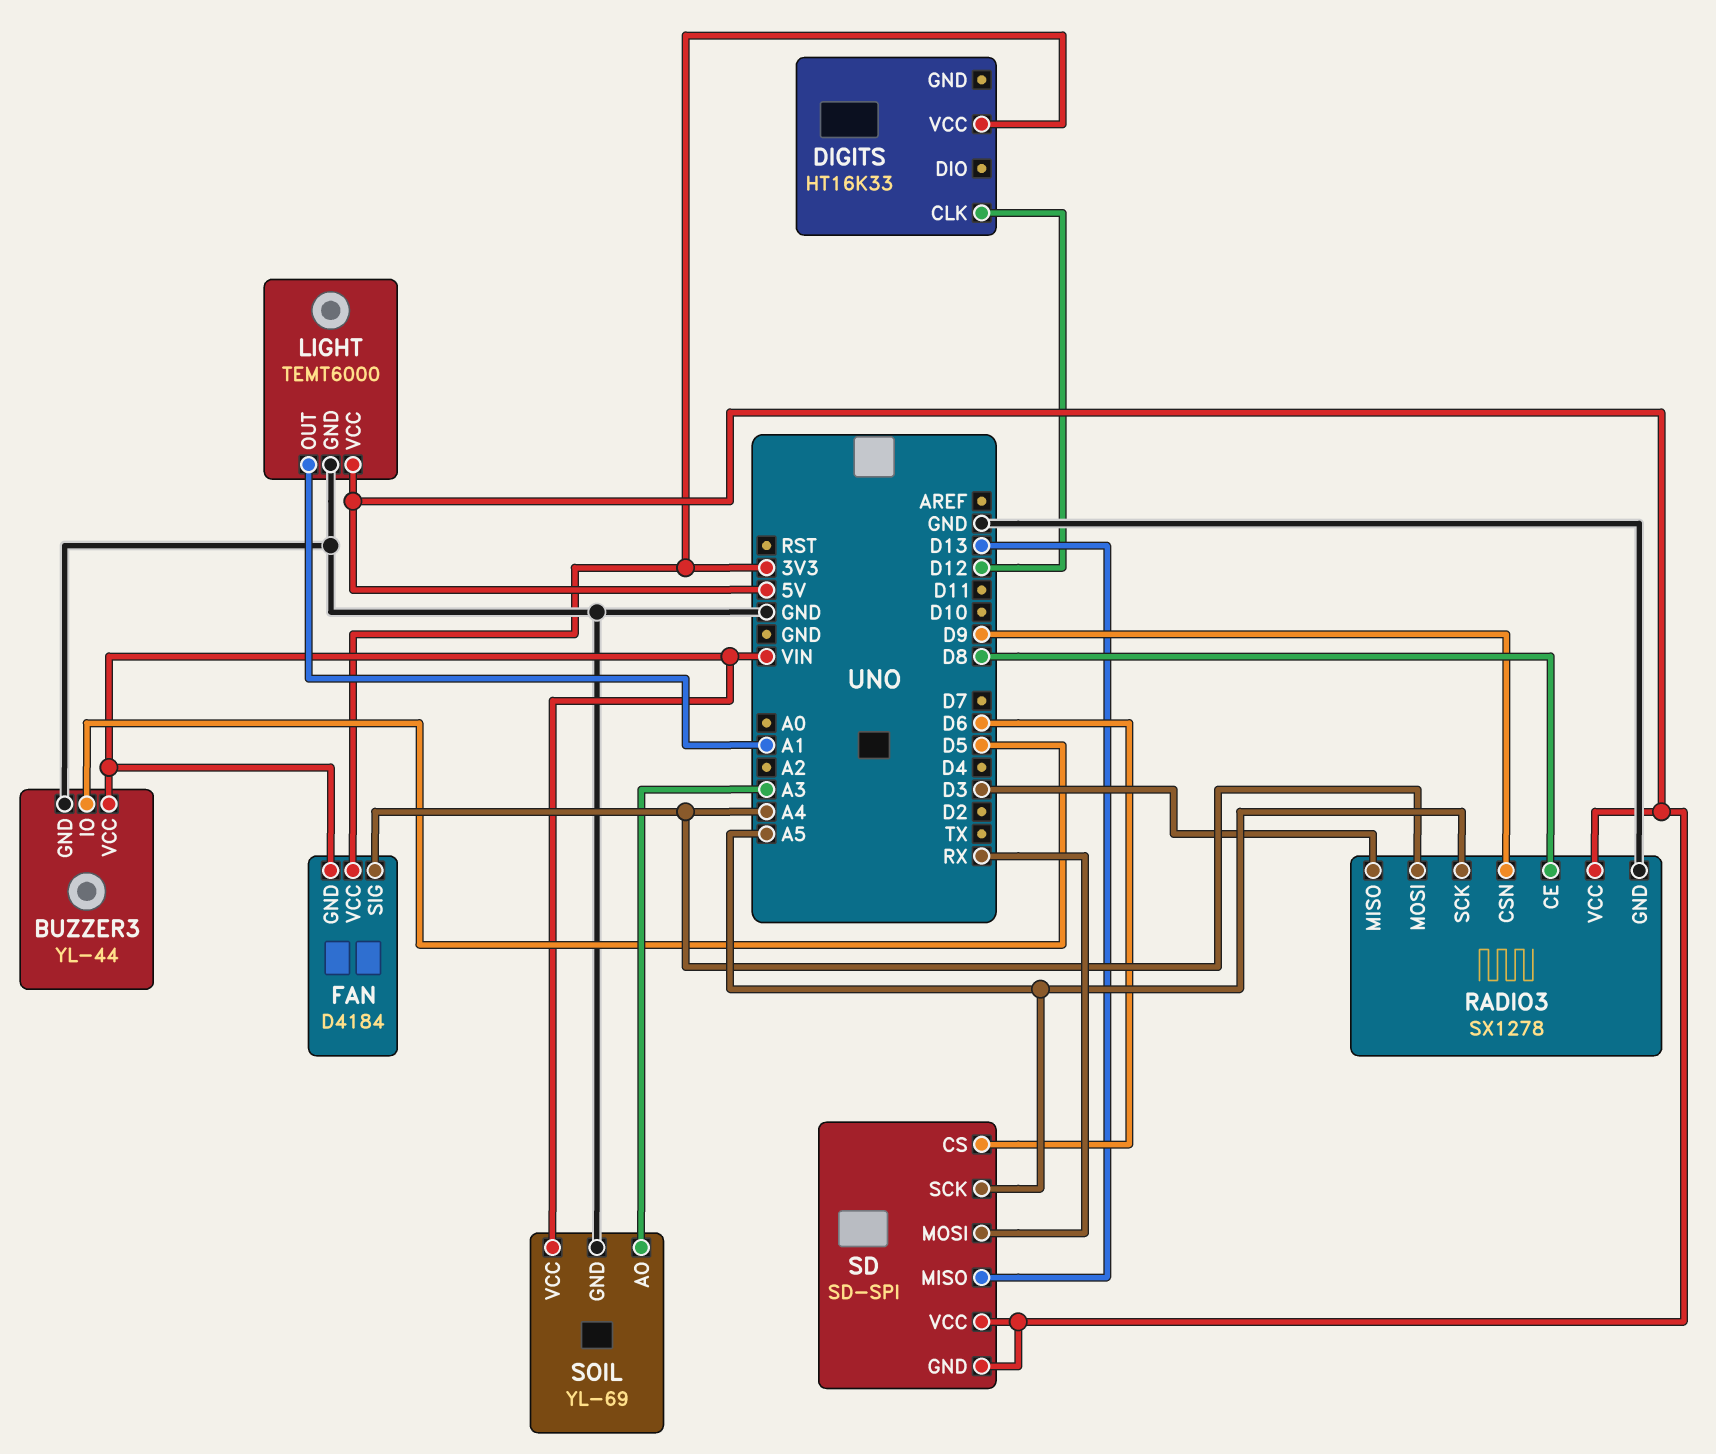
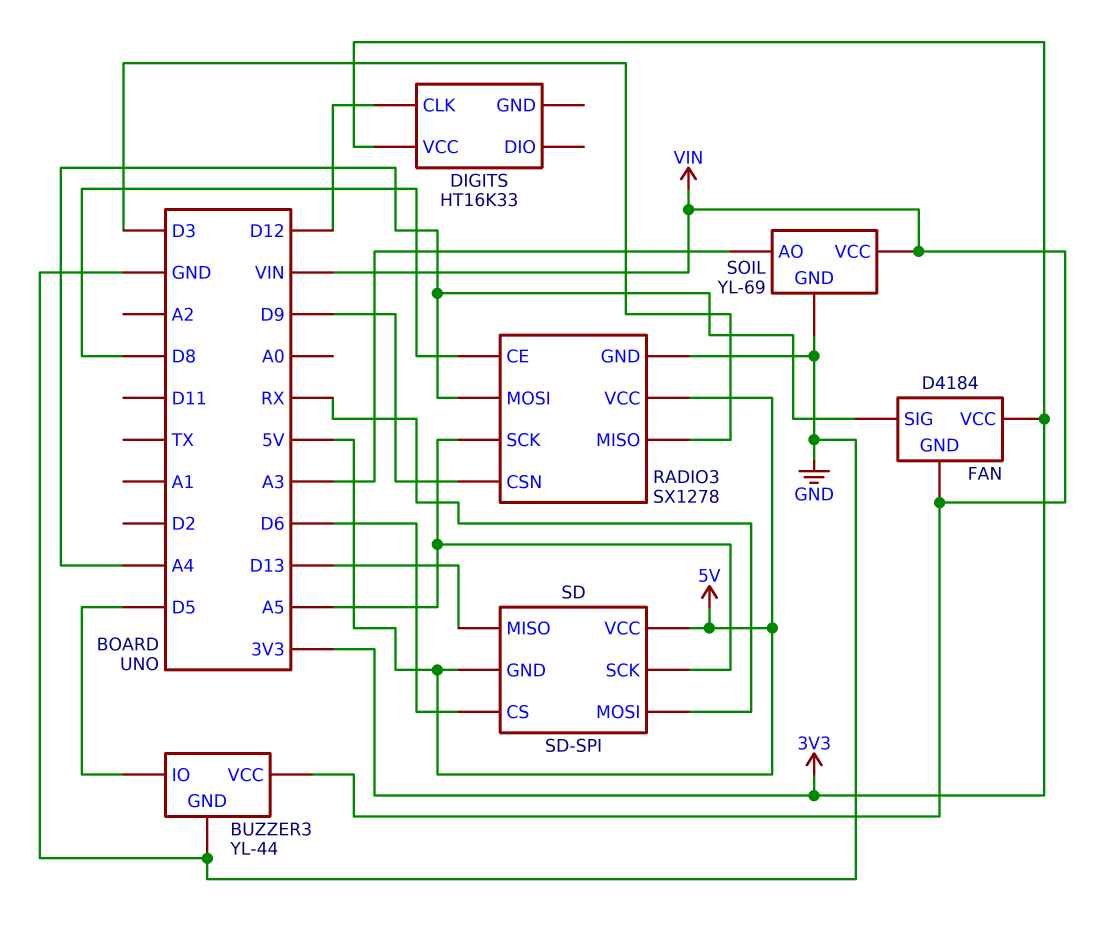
LIGHT: TEMT6000 -> none
LIGHT pin GND: GND -> none
LIGHT pin OUT: A1 -> none
LIGHT pin VCC: 5V -> none

